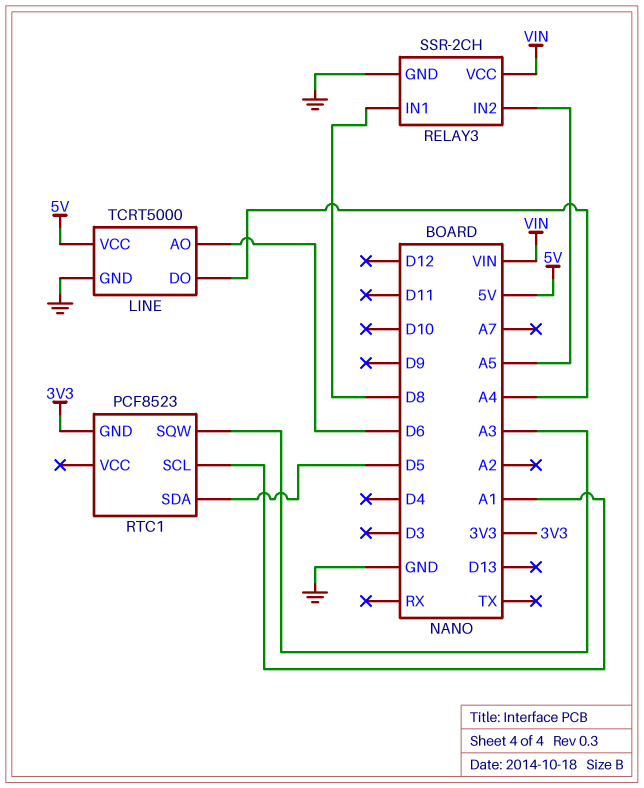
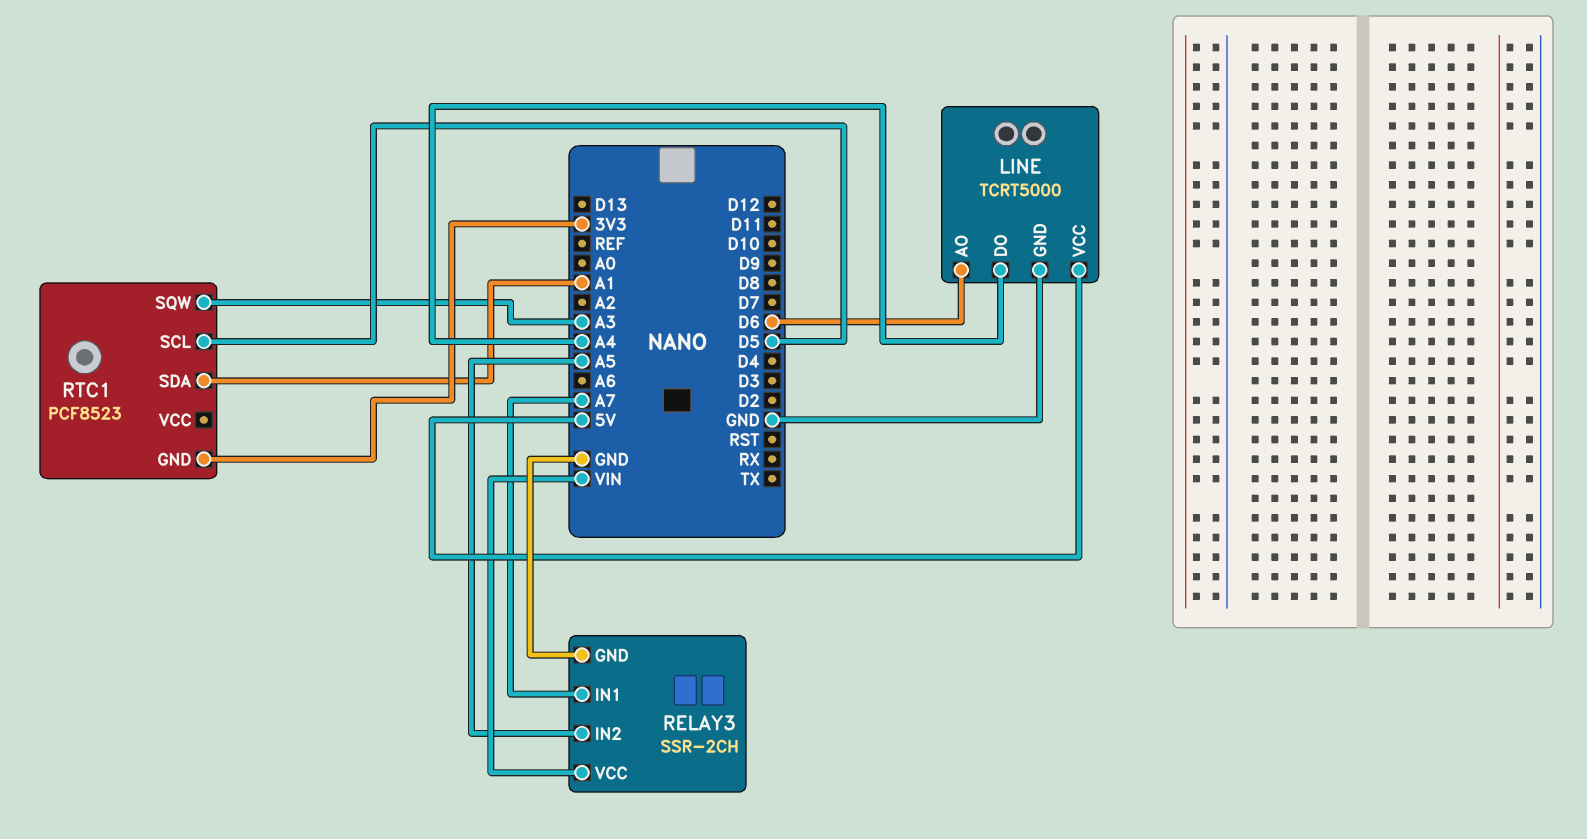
RELAY3 pin IN1: D8 -> A7
RTC1 pin SCL: A1 -> D5
RTC1 pin SDA: D5 -> A1

